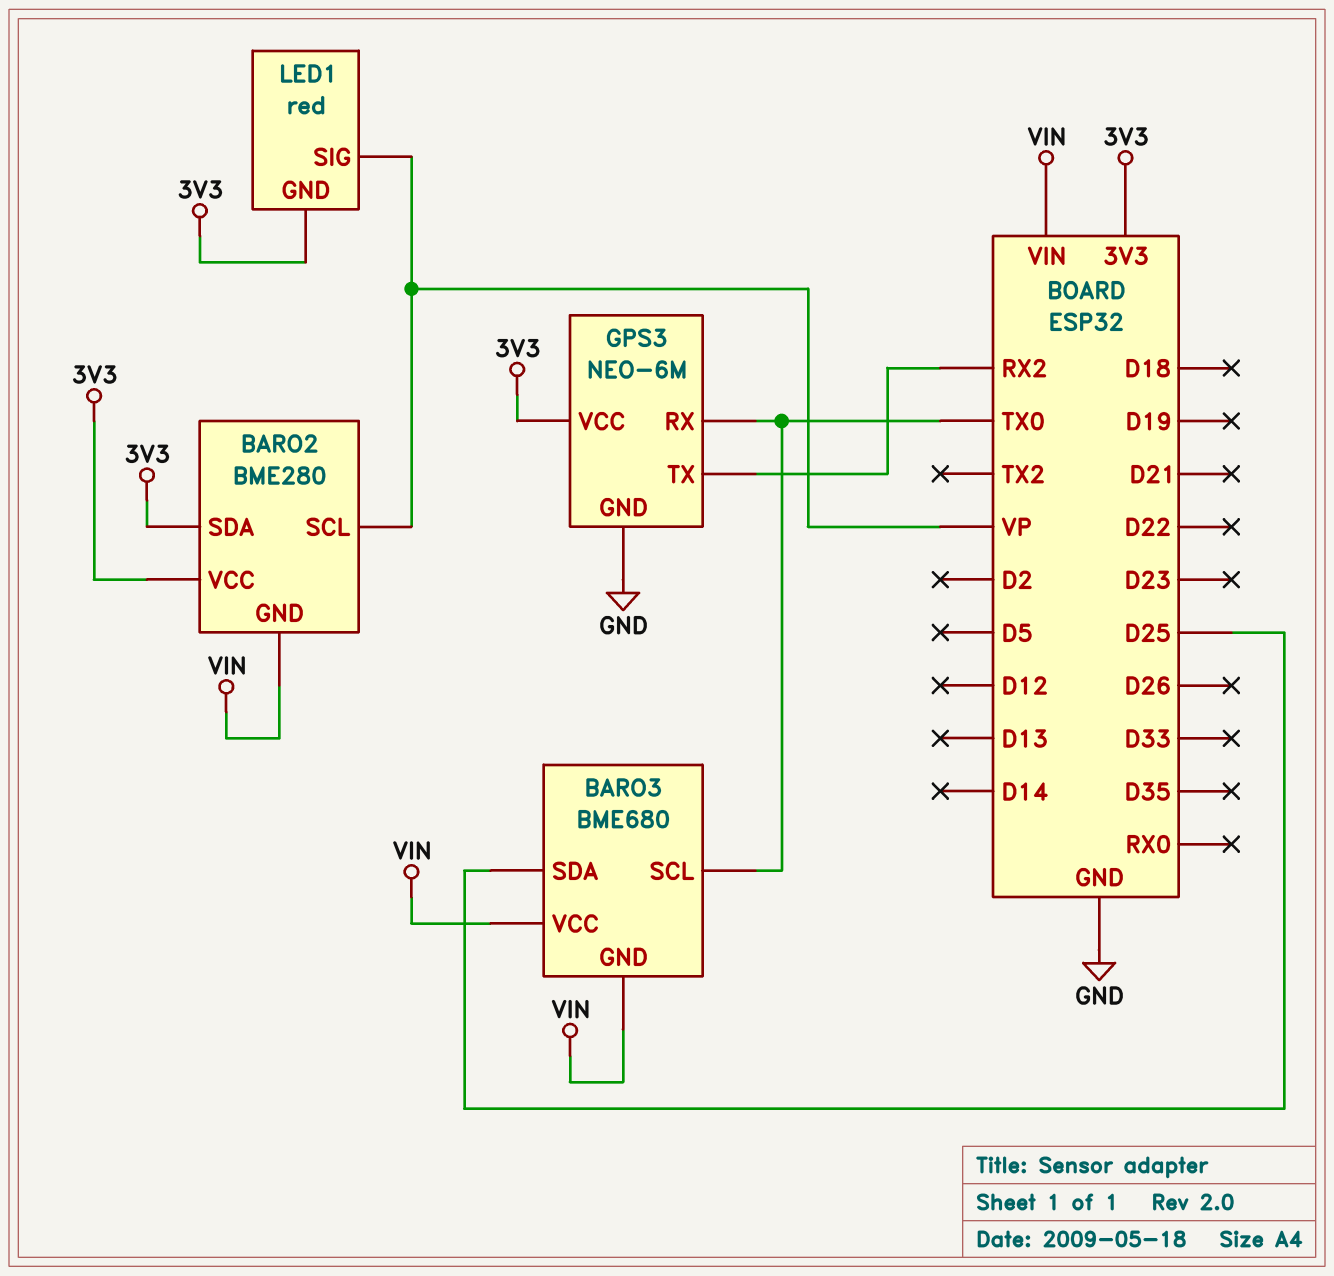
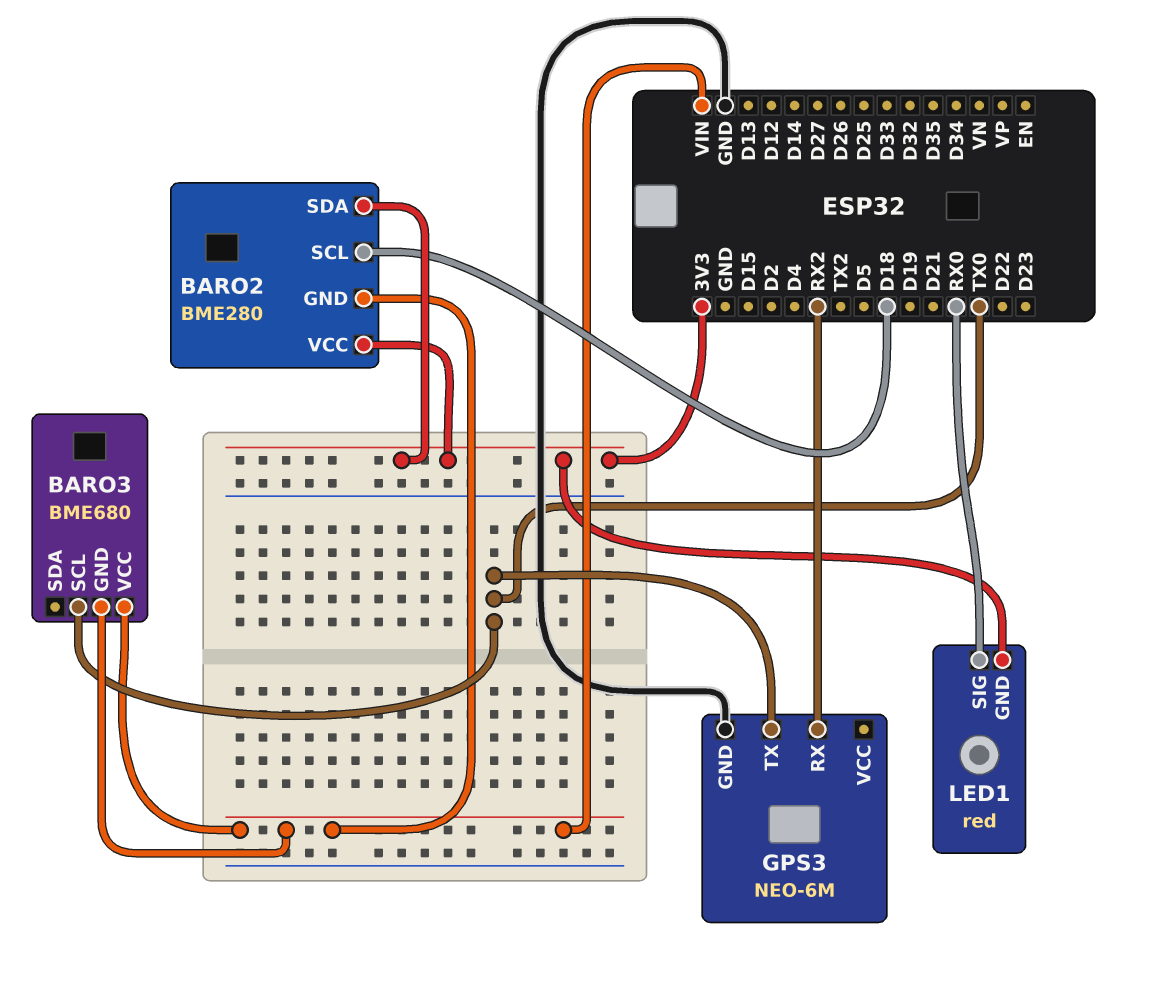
BARO2 pin SCL: VP -> D18
BARO3 pin SDA: D25 -> none
GPS3 pin RX: TX0 -> RX2
GPS3 pin TX: RX2 -> TX0
GPS3 pin VCC: 3V3 -> none
LED1 pin SIG: VP -> RX0

